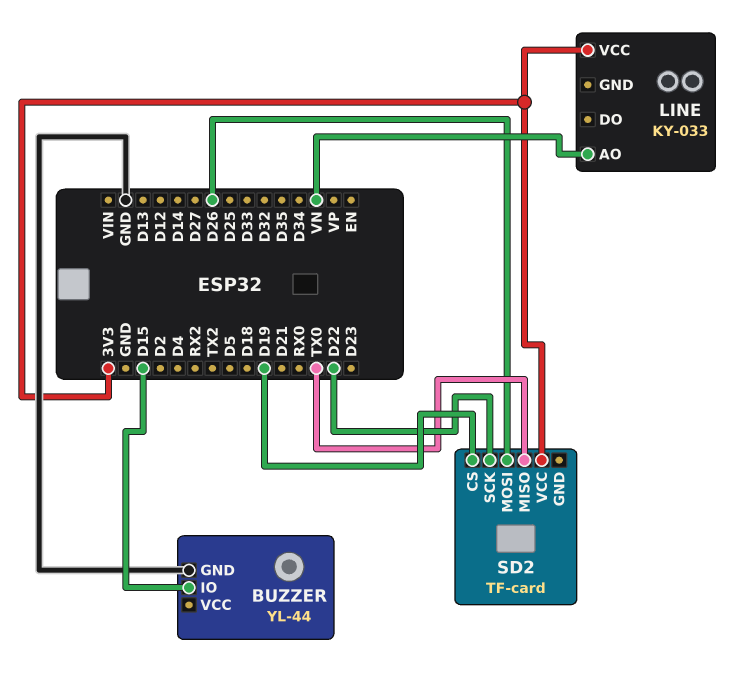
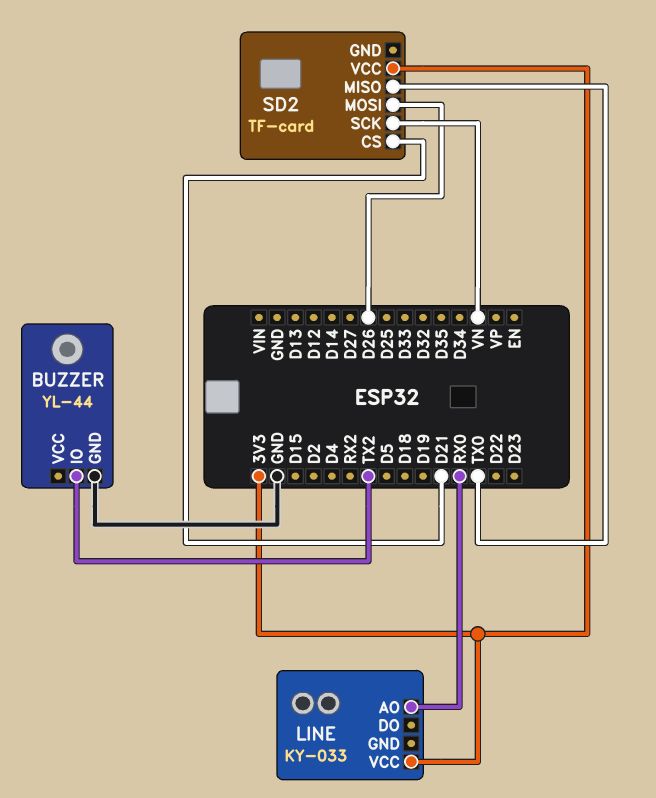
BUZZER pin IO: D15 -> TX2
LINE pin AO: VN -> RX0
SD2 pin CS: D19 -> D21
SD2 pin SCK: D22 -> VN

